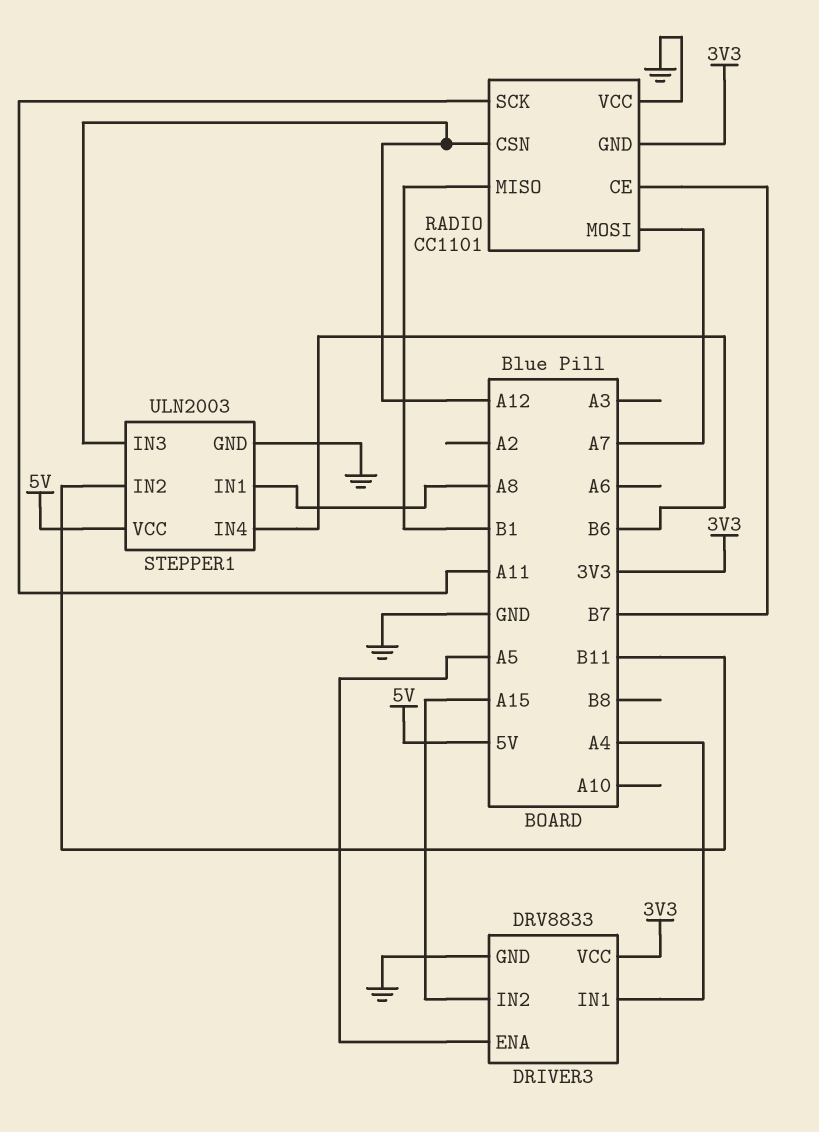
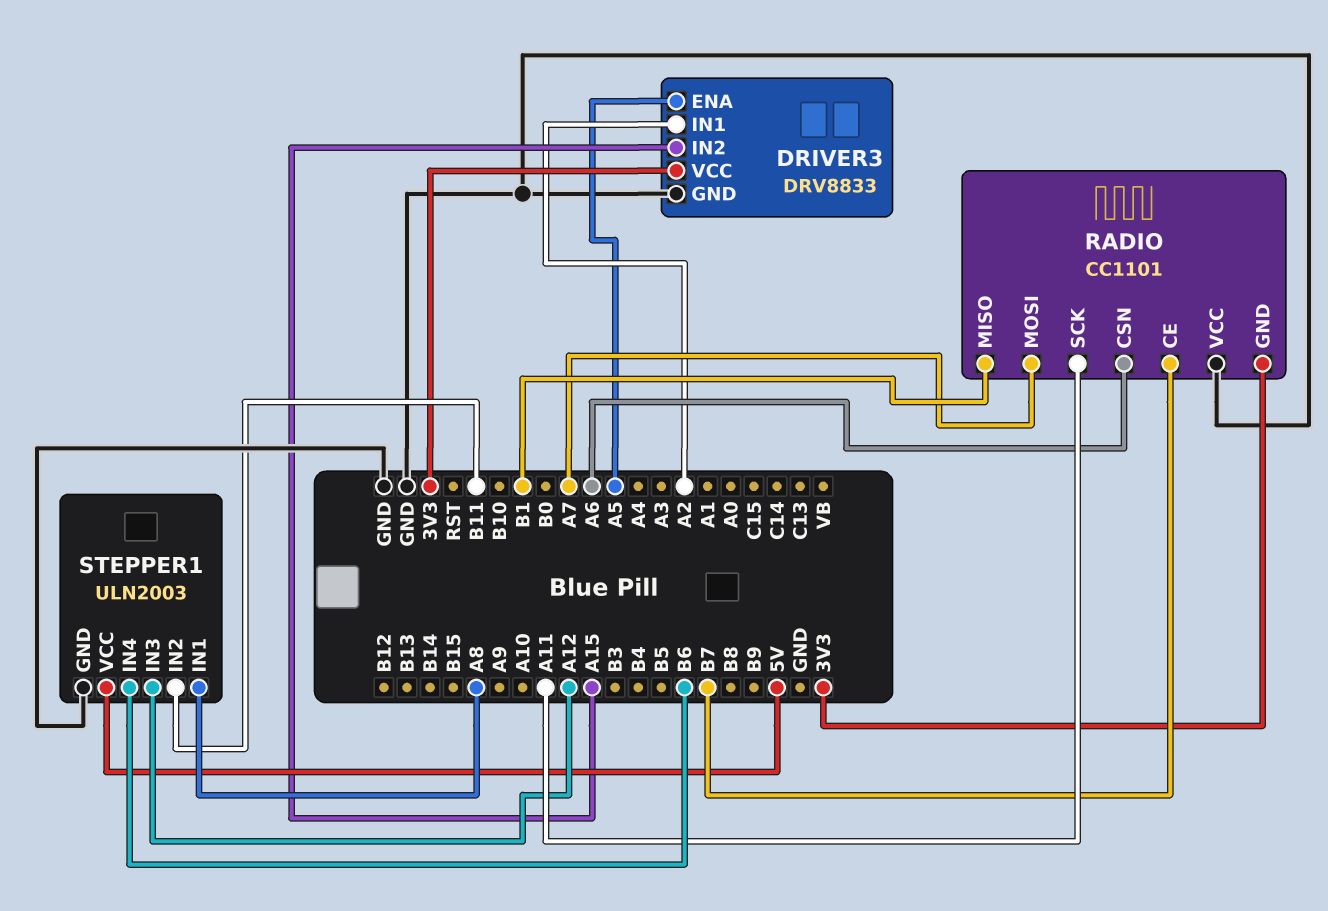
DRIVER3 pin IN1: A4 -> A2
RADIO pin CSN: A12 -> A6

